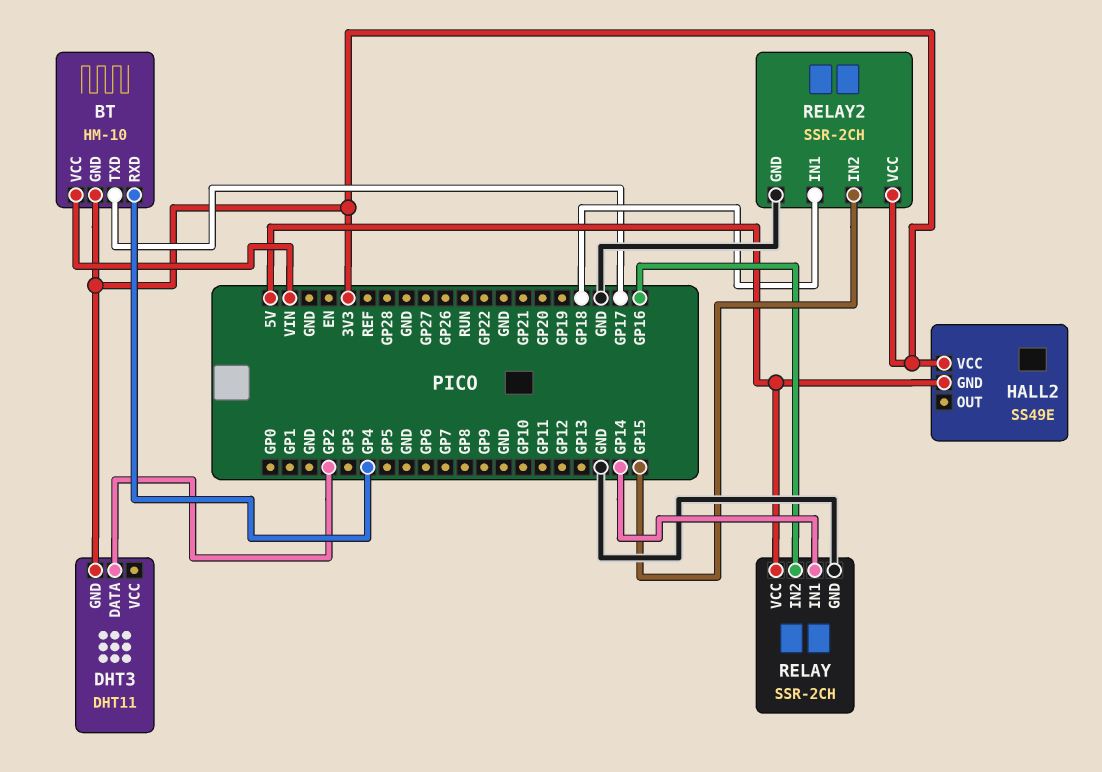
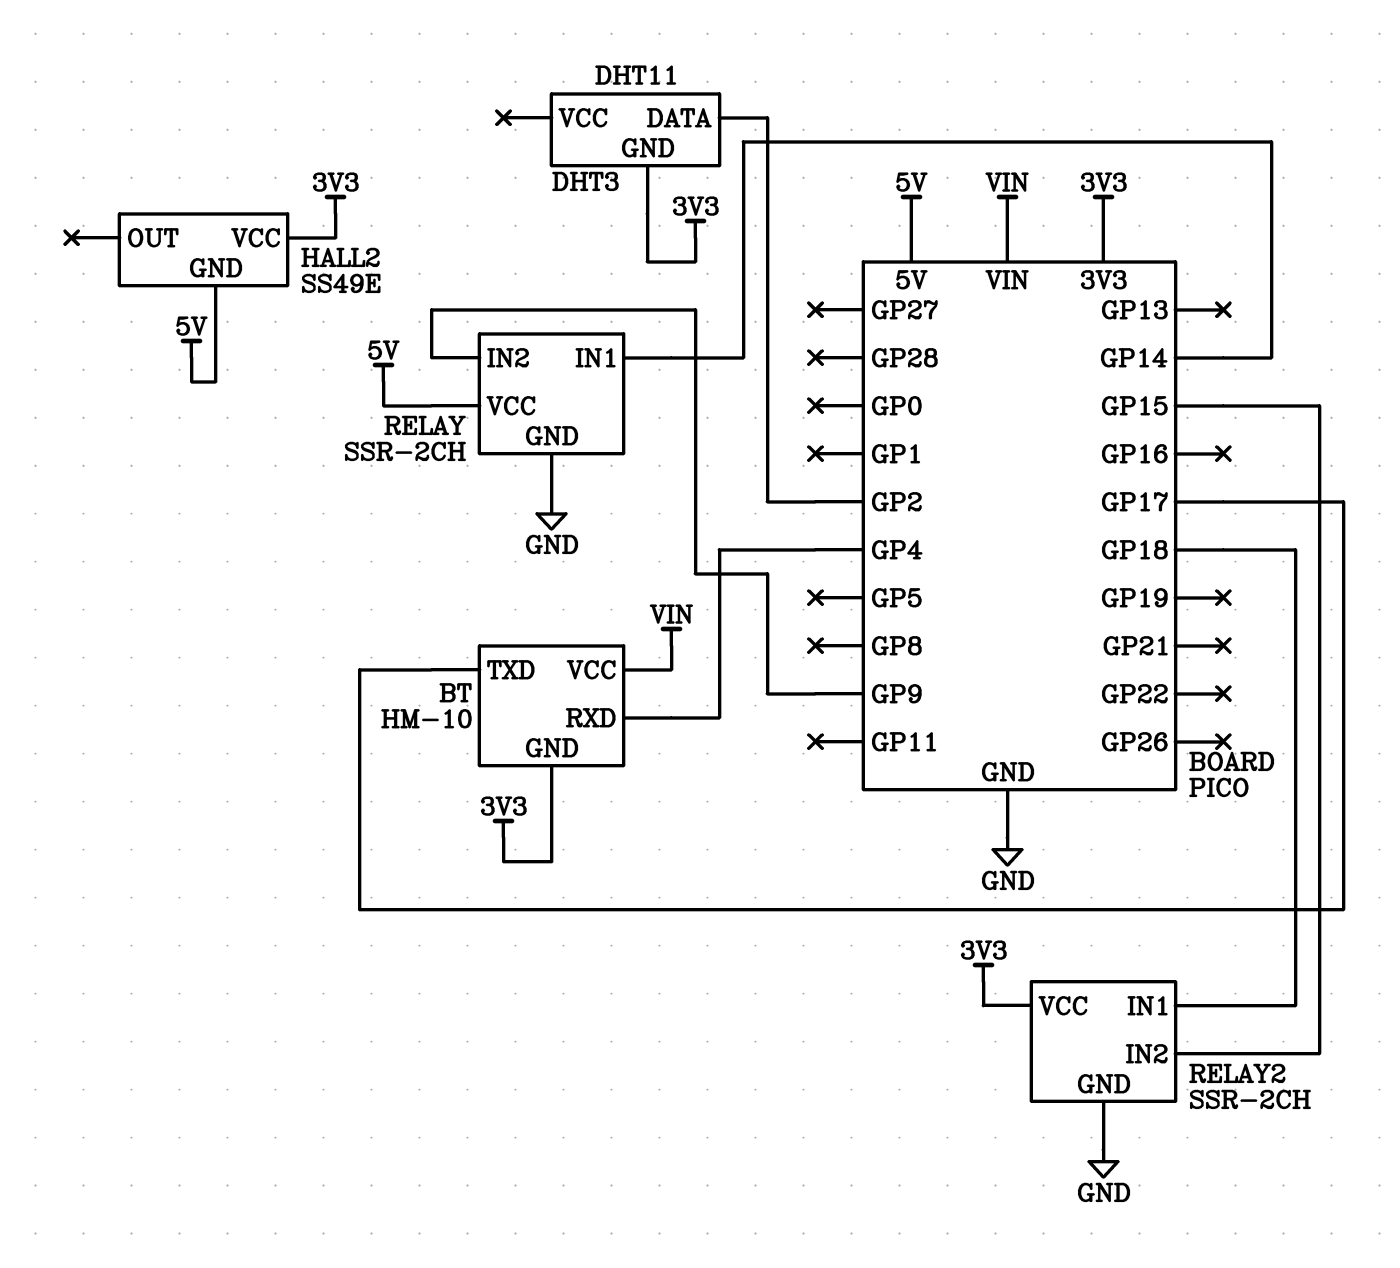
RELAY pin IN2: GP16 -> GP9

